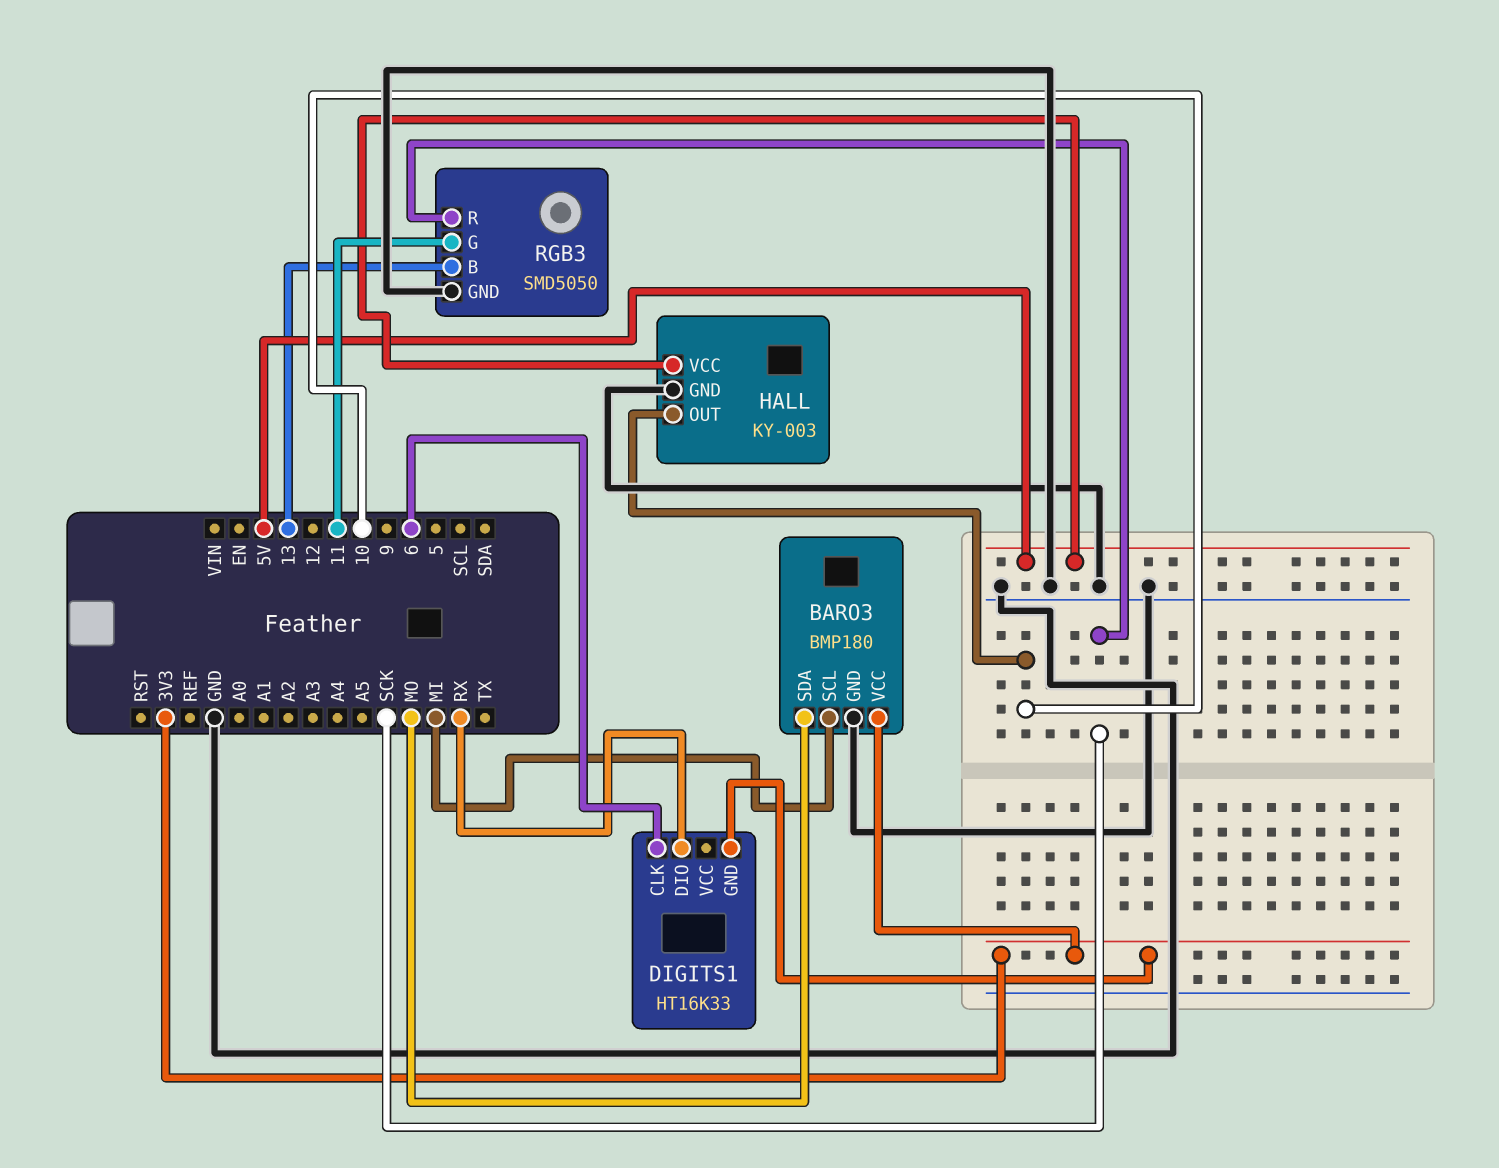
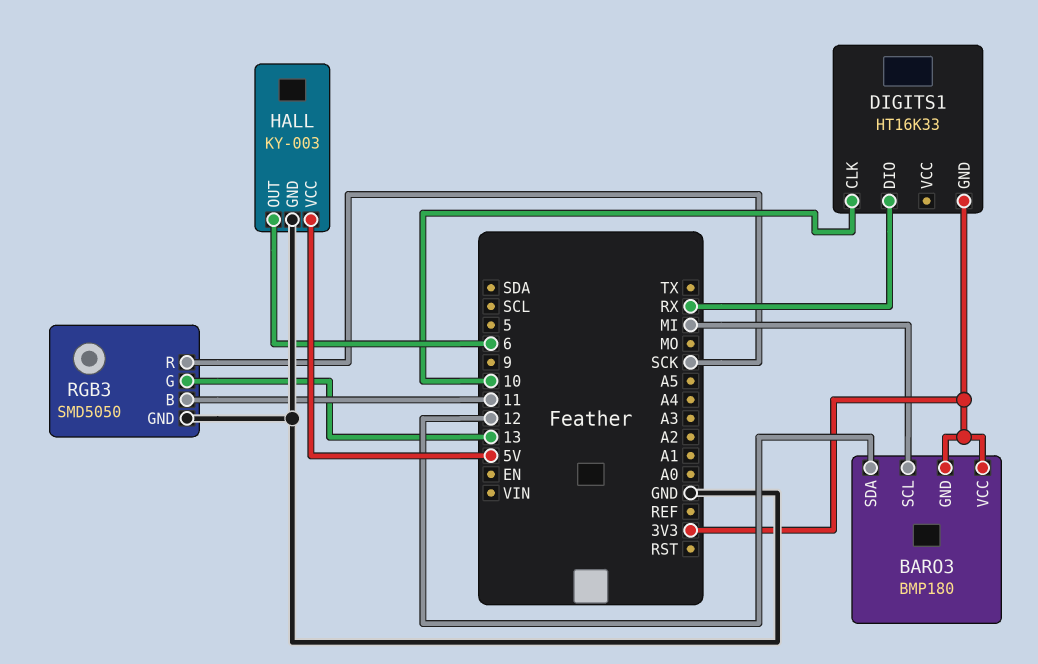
BARO3 pin GND: GND -> 3V3
BARO3 pin SDA: MO -> 12
DIGITS1 pin CLK: 6 -> 10
HALL pin OUT: 10 -> 6
RGB3 pin B: 13 -> 11
RGB3 pin G: 11 -> 13

